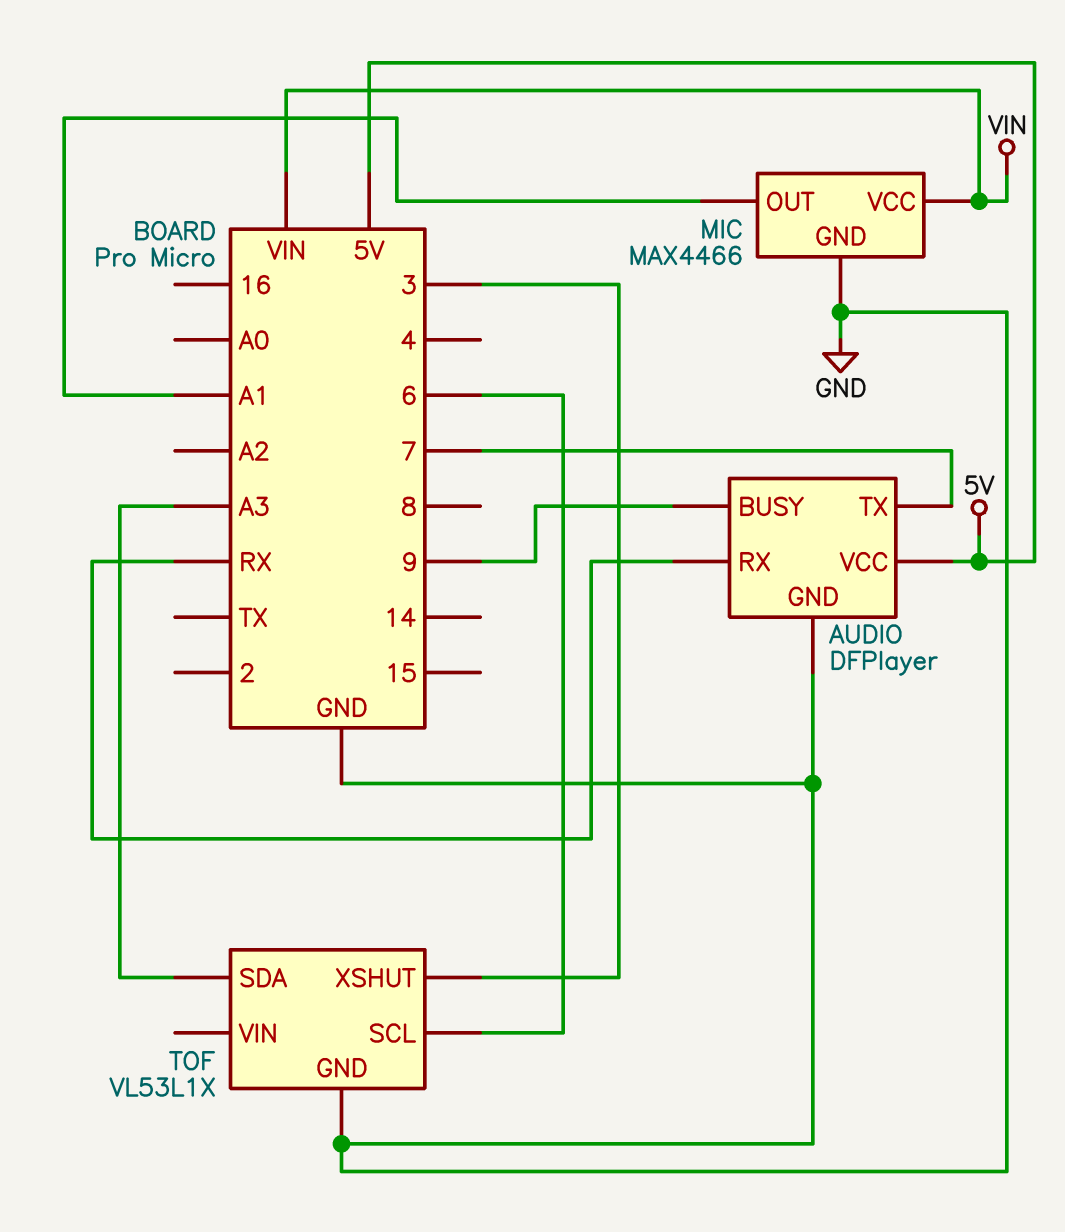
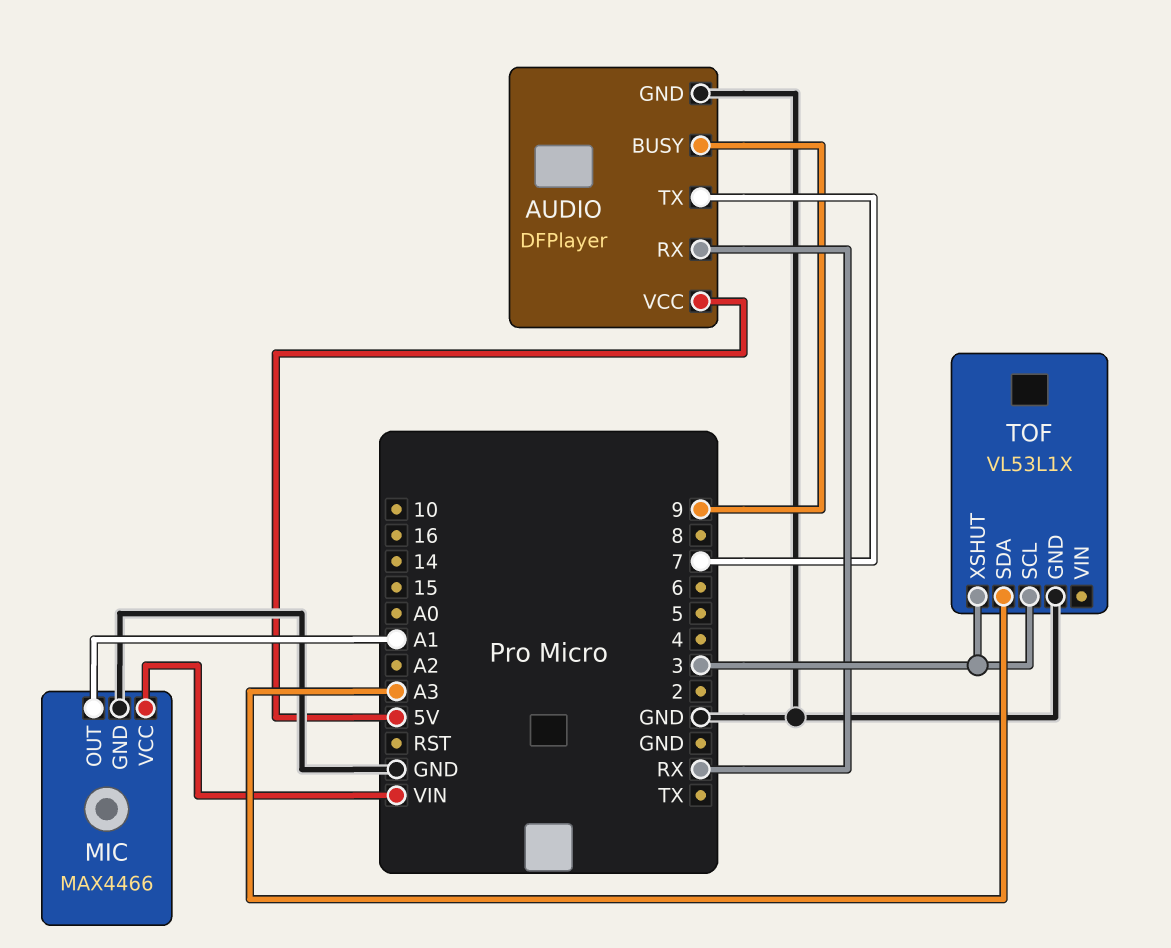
TOF pin SCL: 6 -> 3

